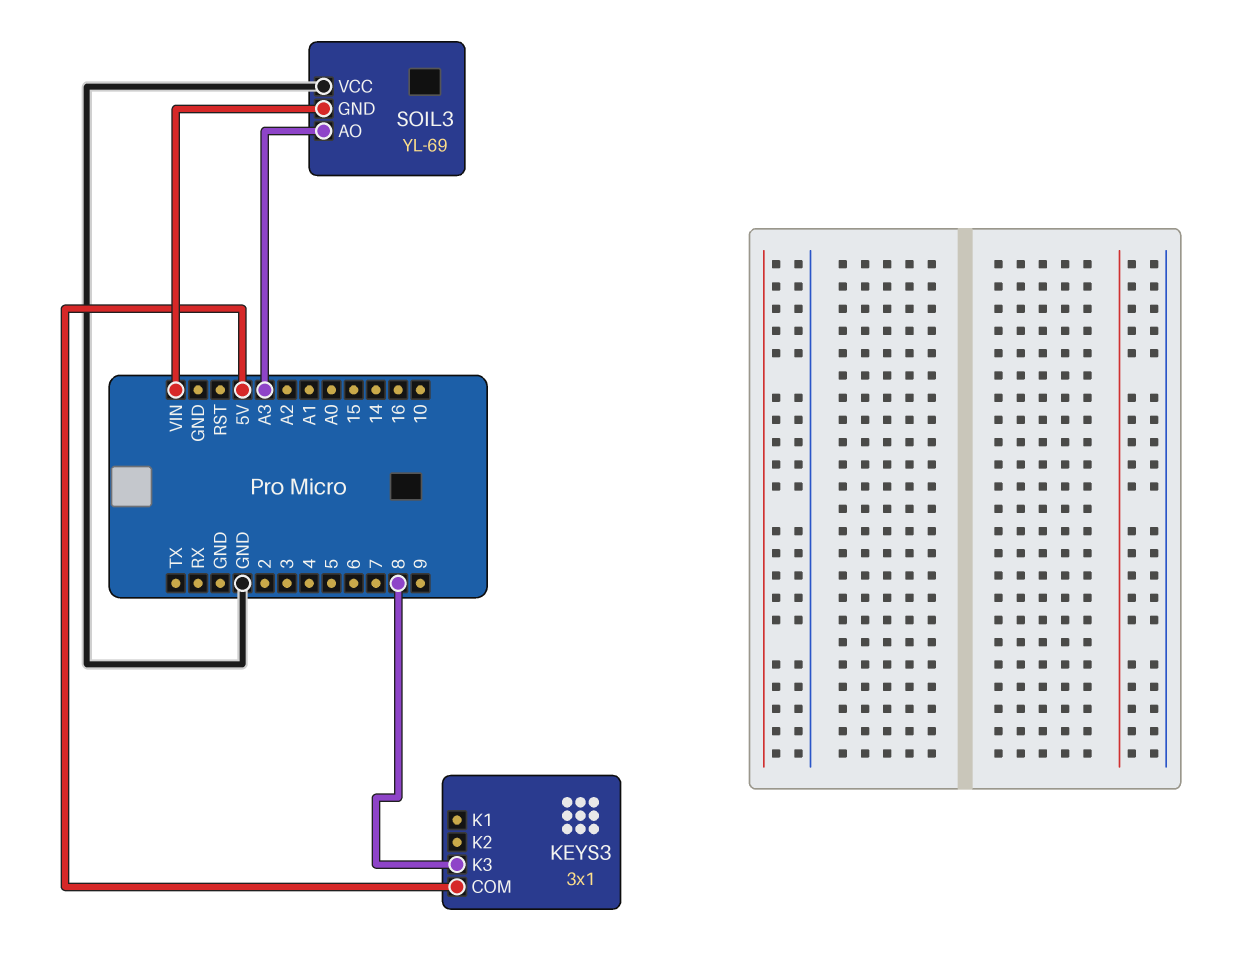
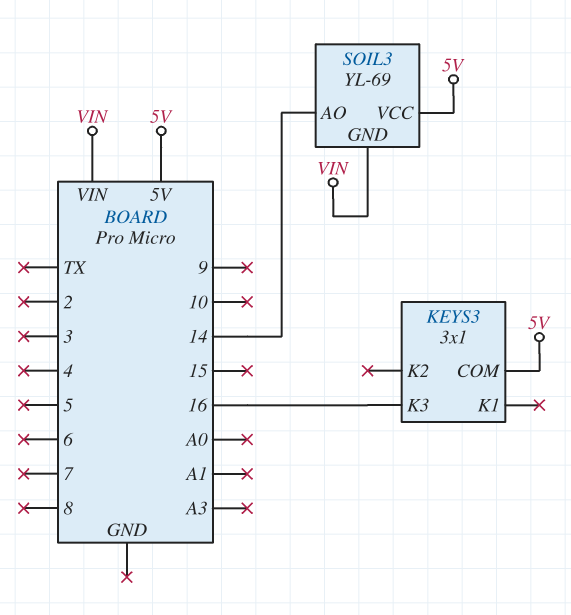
KEYS3 pin K3: 8 -> 16
SOIL3 pin AO: A3 -> 14
SOIL3 pin VCC: GND -> 5V

